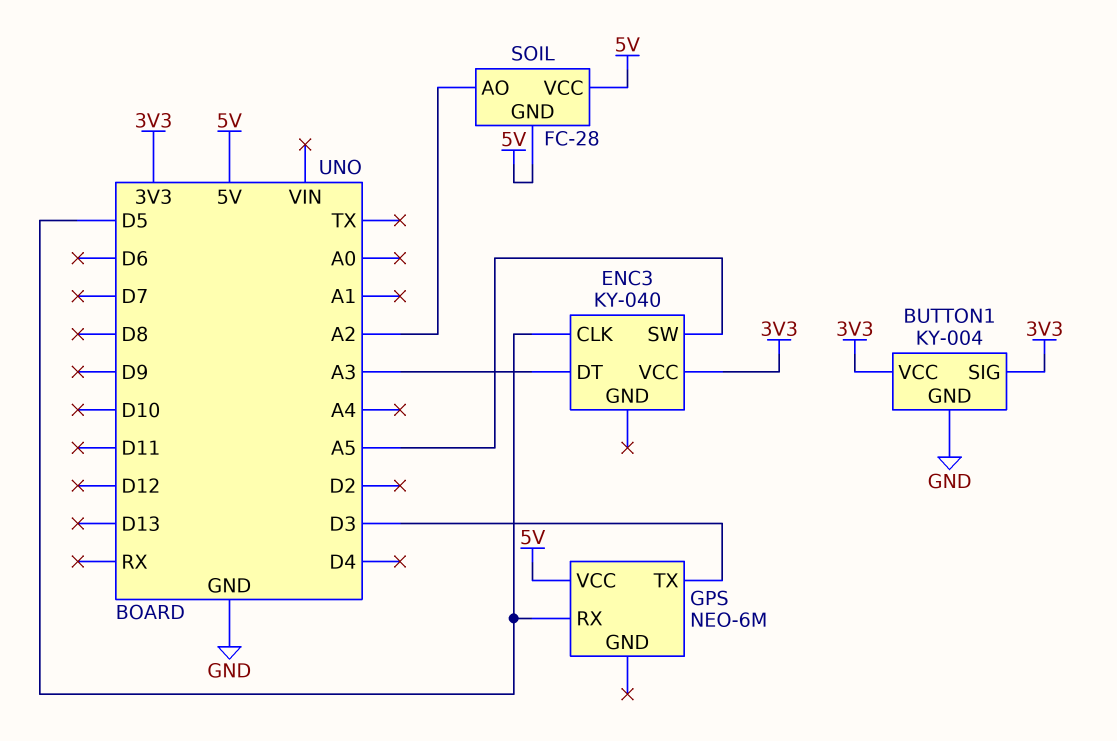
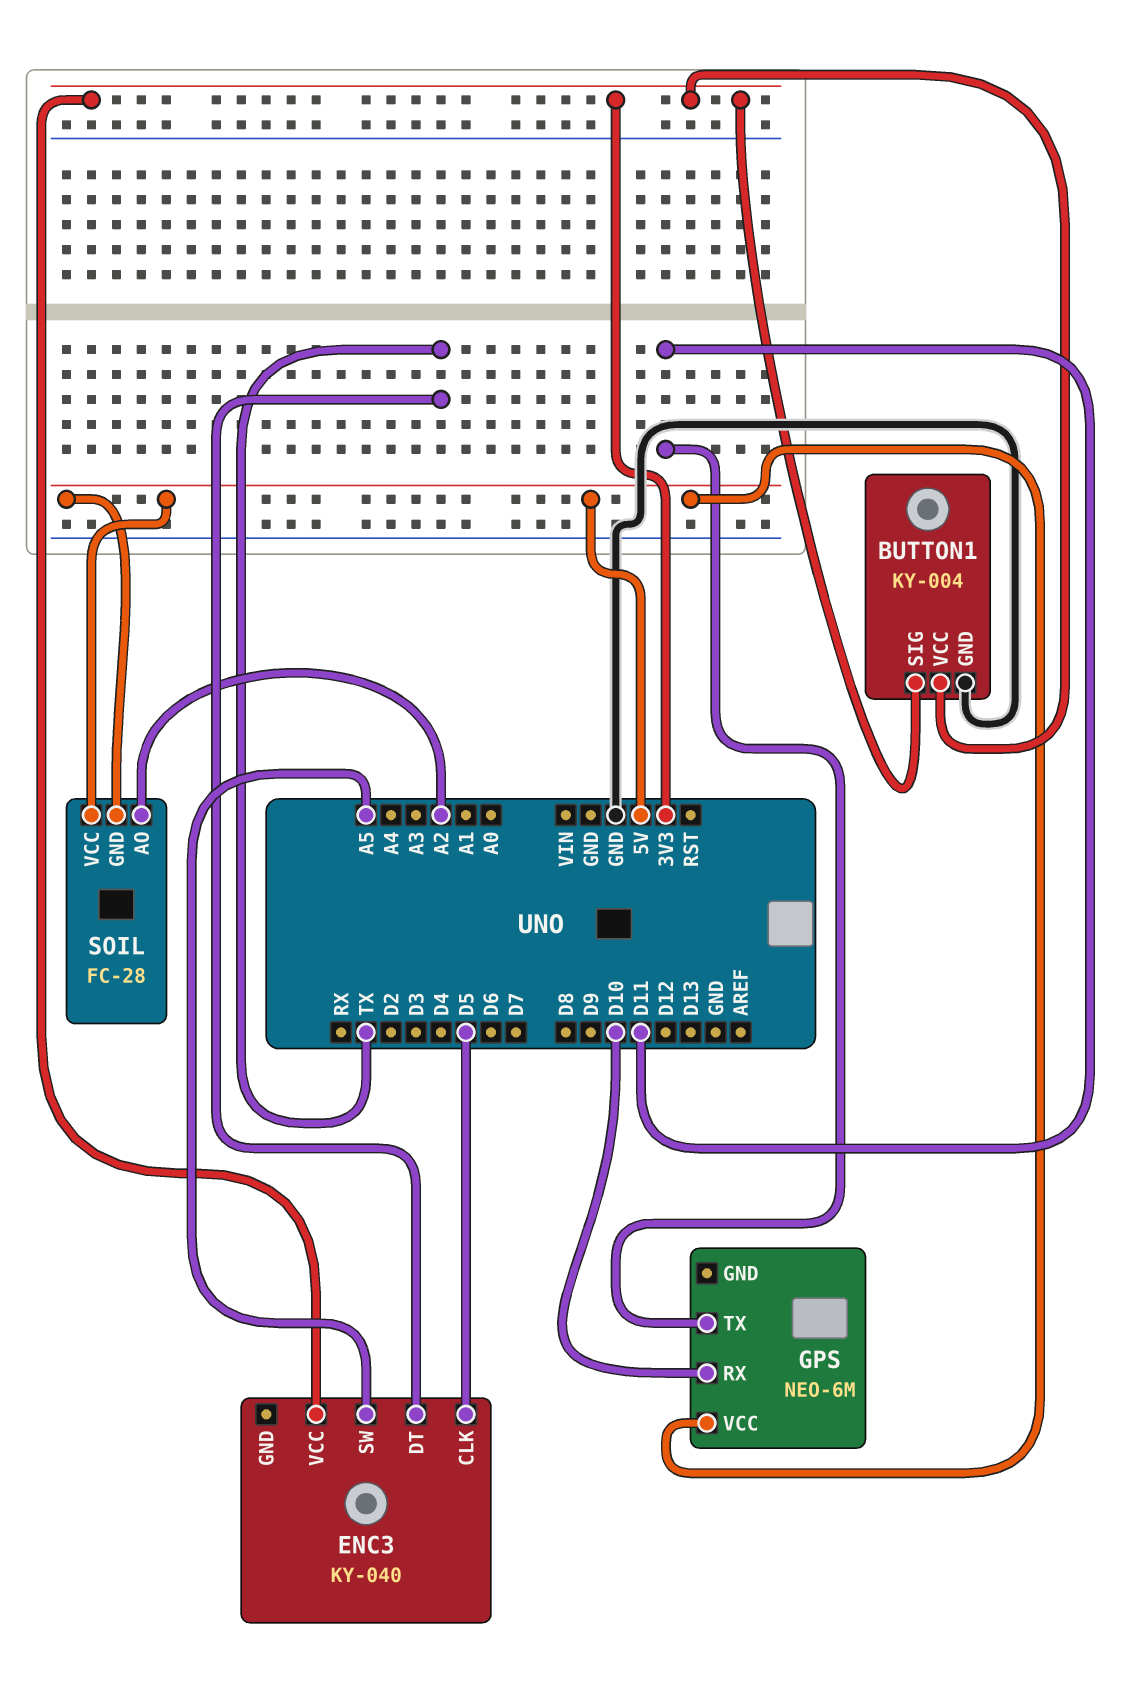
ENC3 pin DT: A3 -> TX
GPS pin RX: D5 -> D10
GPS pin TX: D3 -> D11

